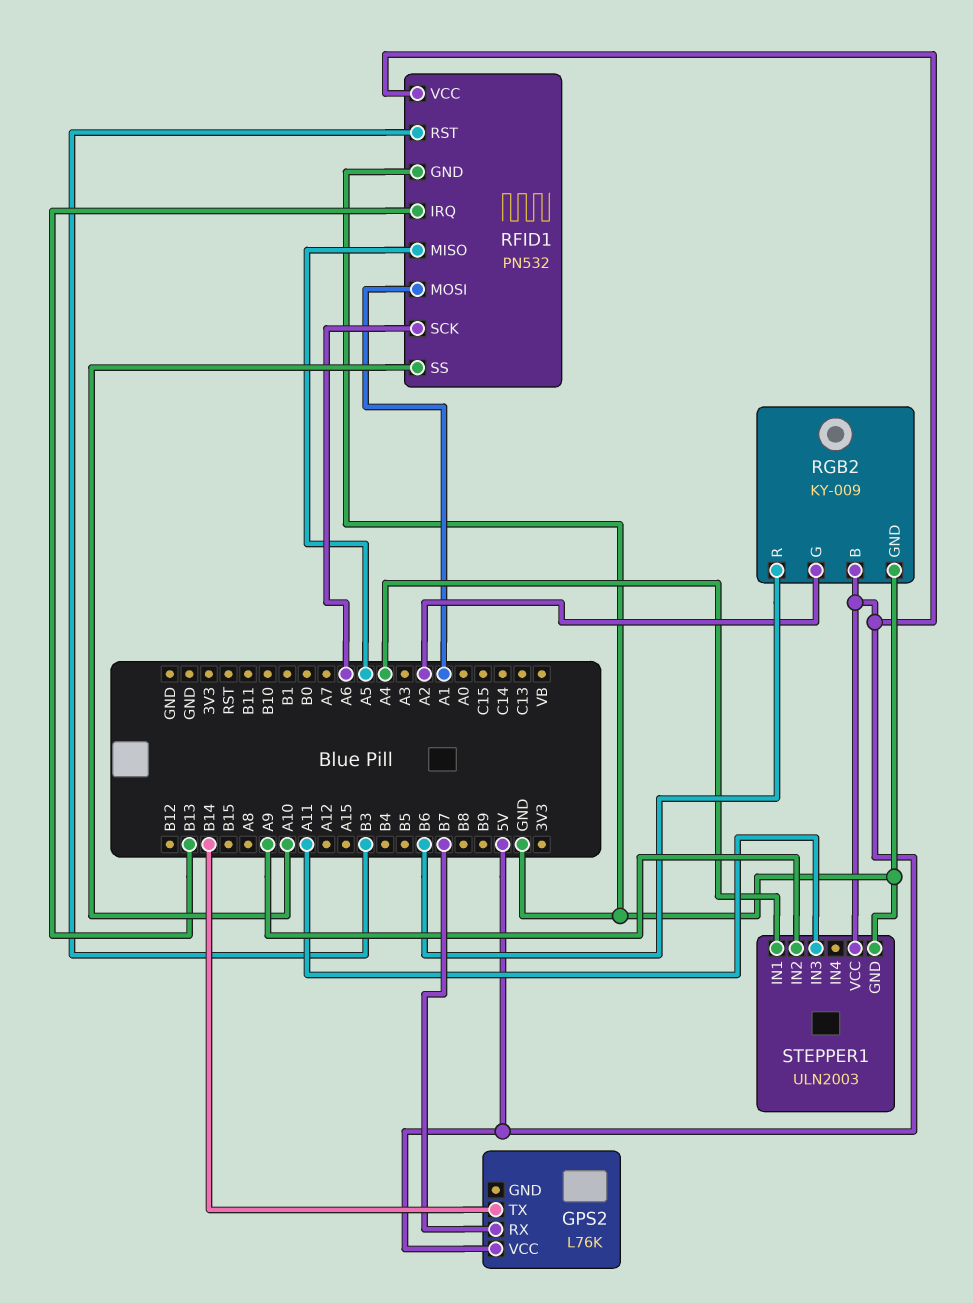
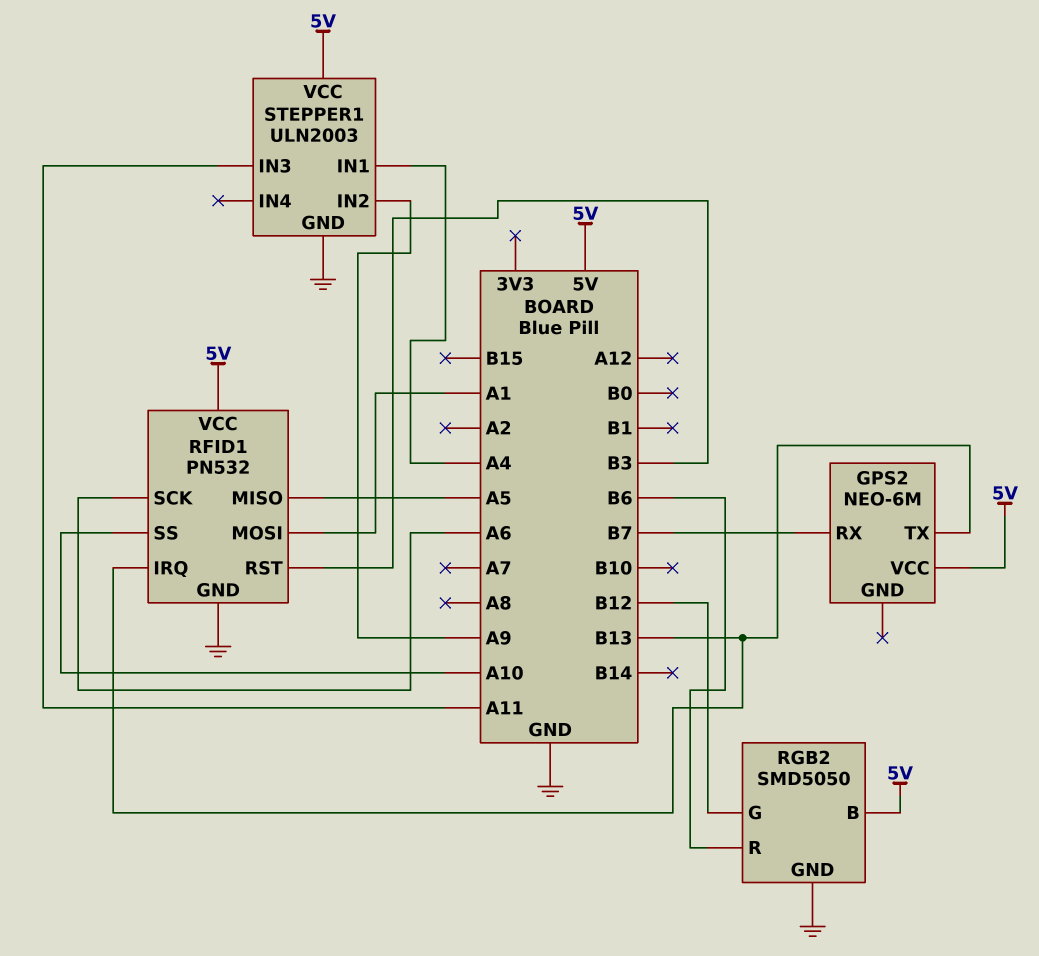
GPS2: L76K -> NEO-6M
GPS2 pin TX: B14 -> B13
RGB2: KY-009 -> SMD5050
RGB2 pin G: A2 -> B12

